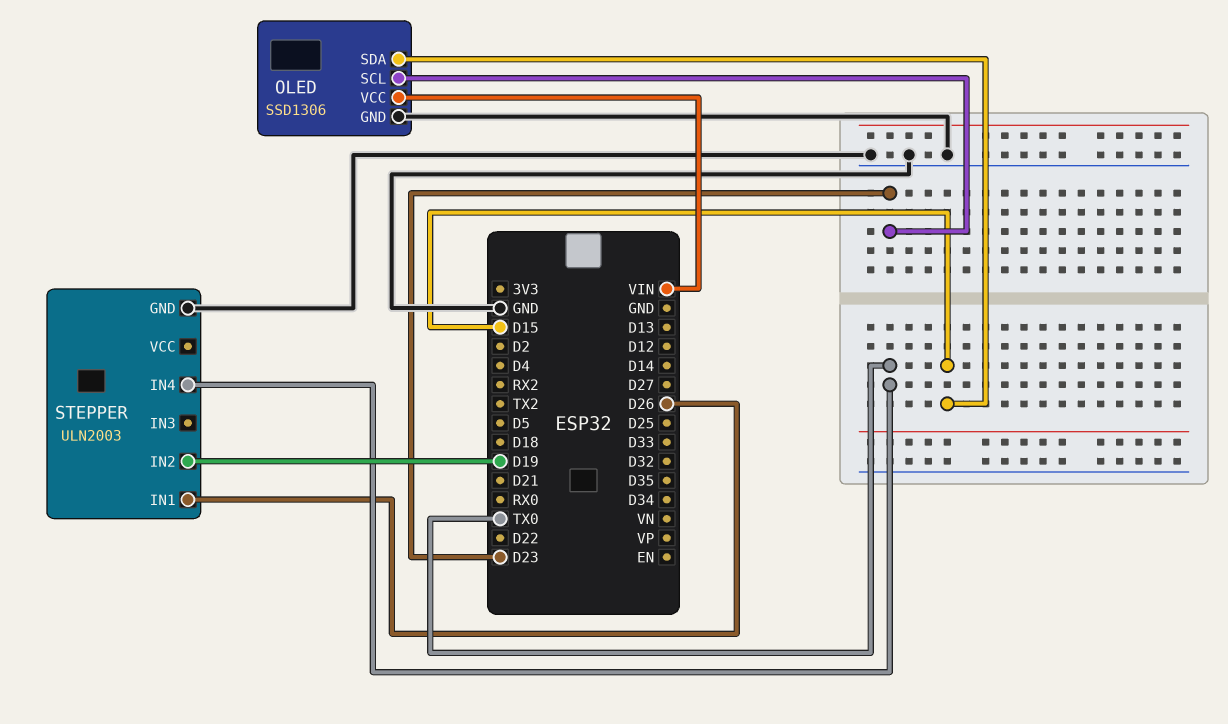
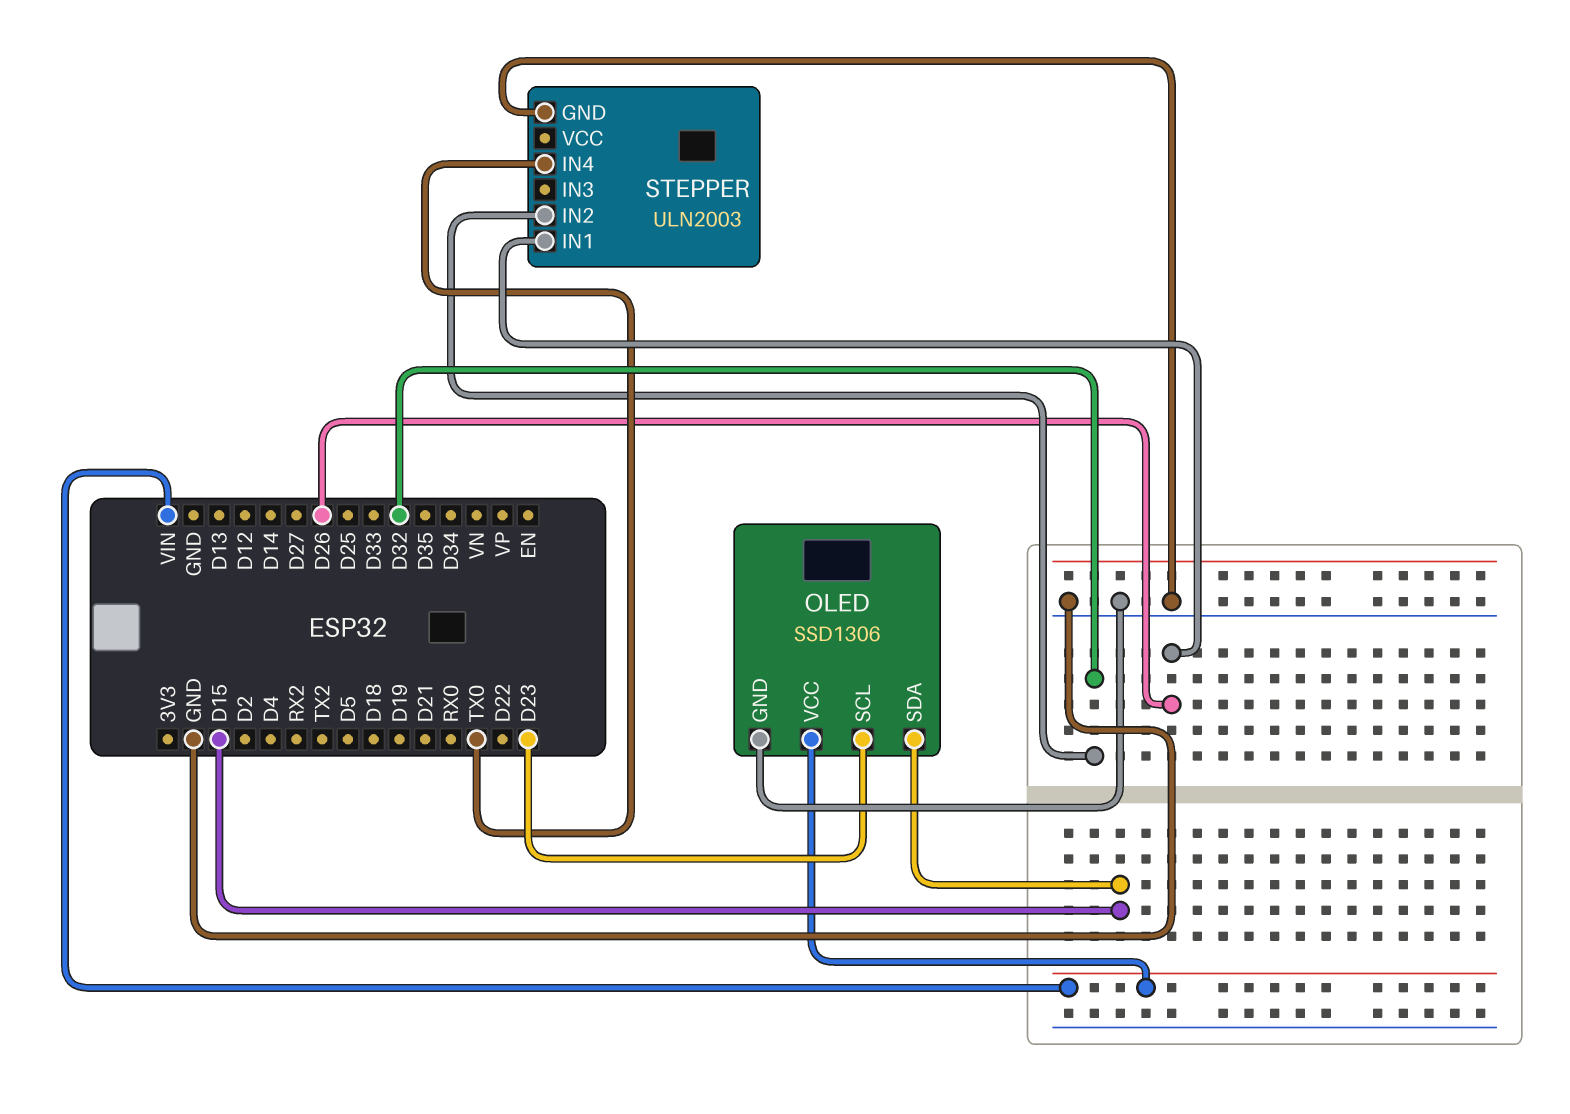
STEPPER pin IN2: D19 -> D32

